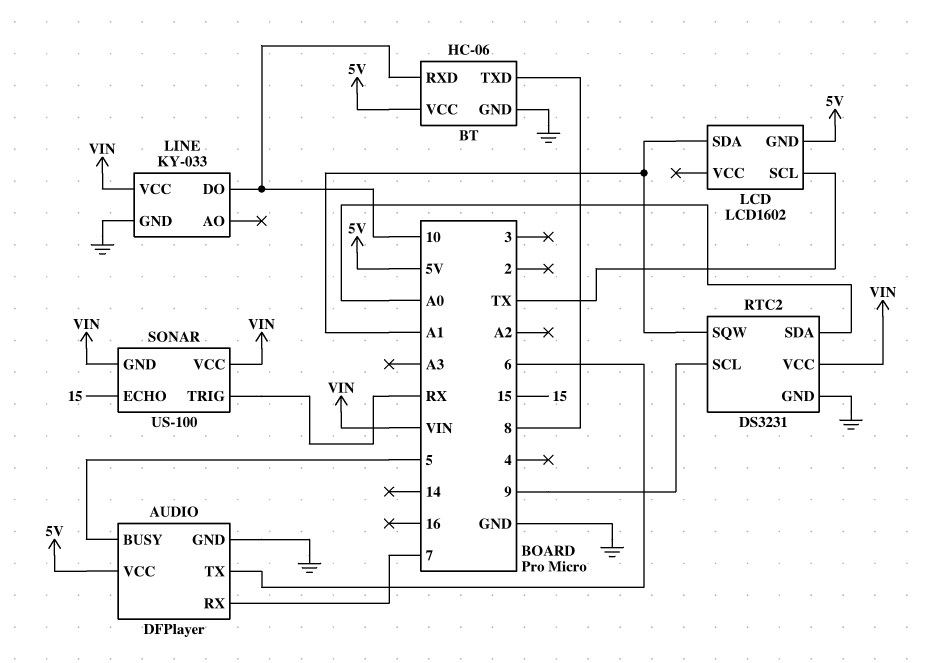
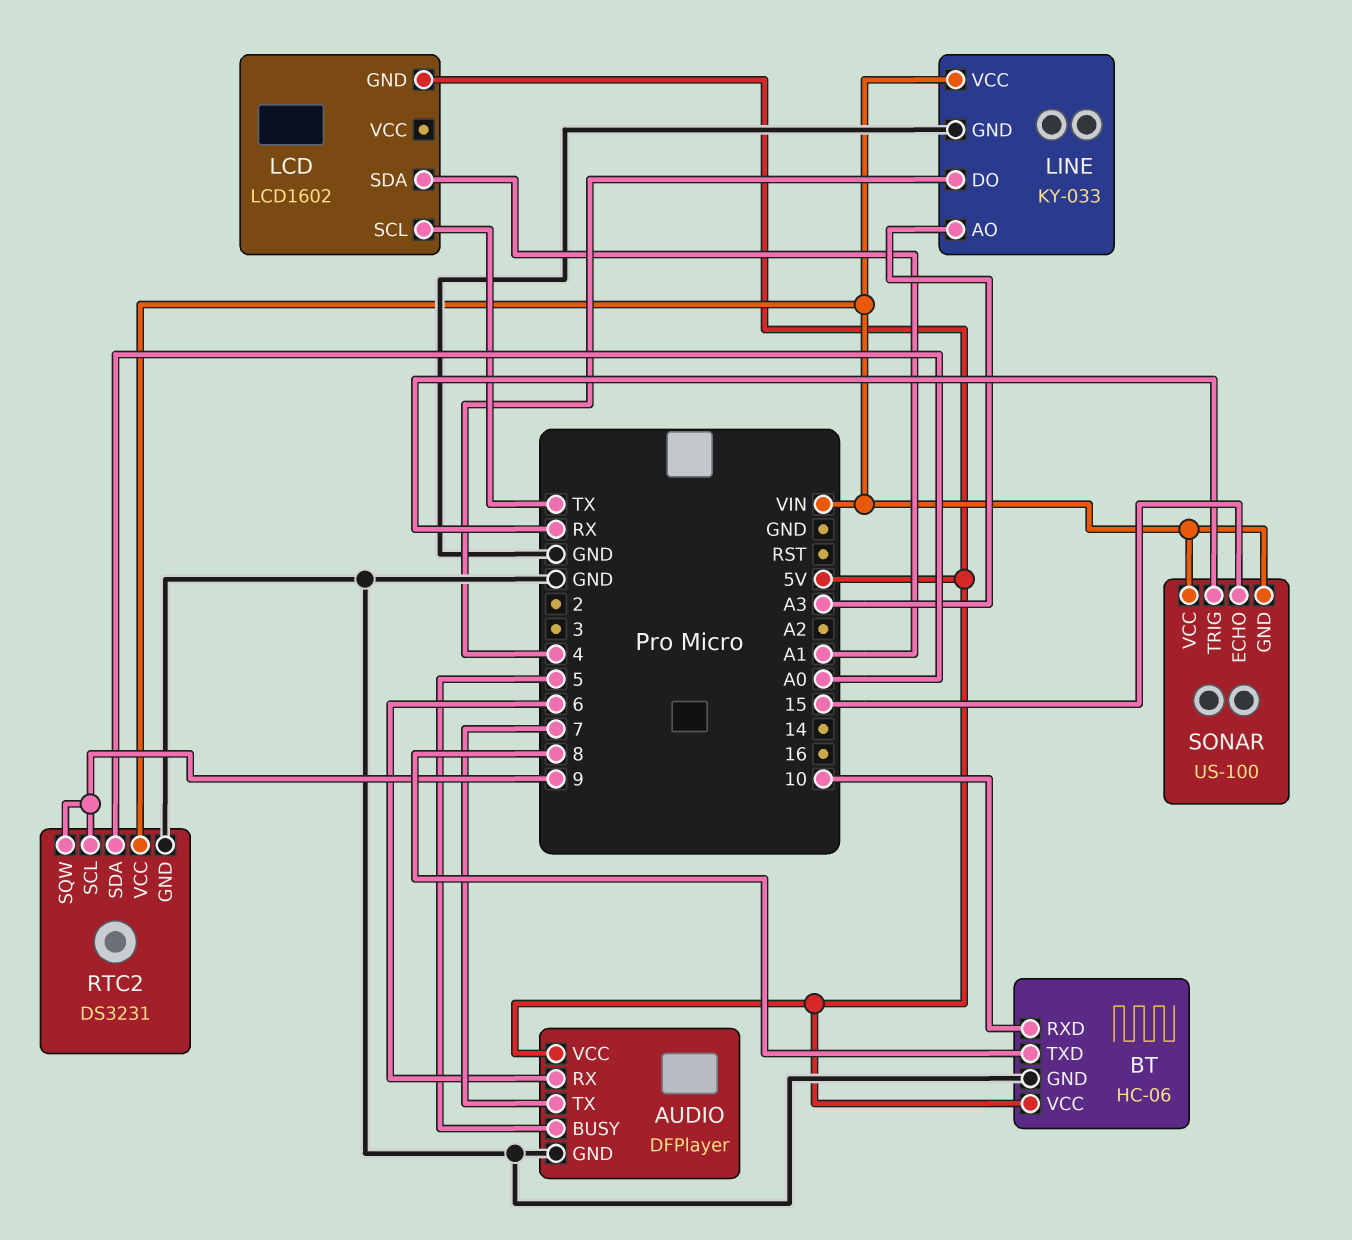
AUDIO pin RX: 7 -> 6
AUDIO pin TX: 6 -> 7
LINE pin AO: none -> A3
LINE pin DO: 10 -> 4
RTC2 pin SQW: A1 -> 9

